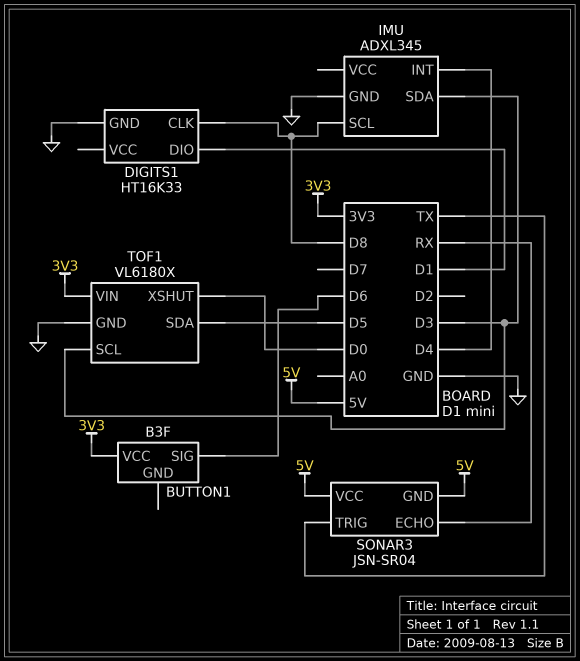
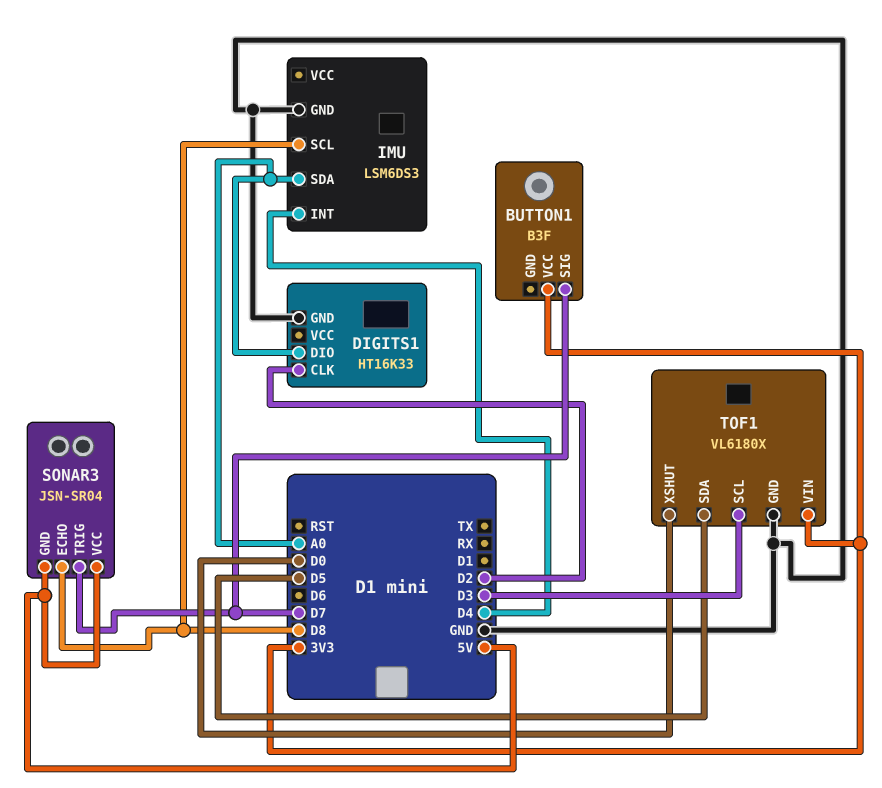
BUTTON1 pin SIG: D6 -> D7
DIGITS1 pin CLK: D8 -> D2
DIGITS1 pin DIO: D1 -> A0
IMU: ADXL345 -> LSM6DS3
IMU pin SDA: D3 -> A0
SONAR3 pin ECHO: RX -> D8
SONAR3 pin TRIG: TX -> D7

